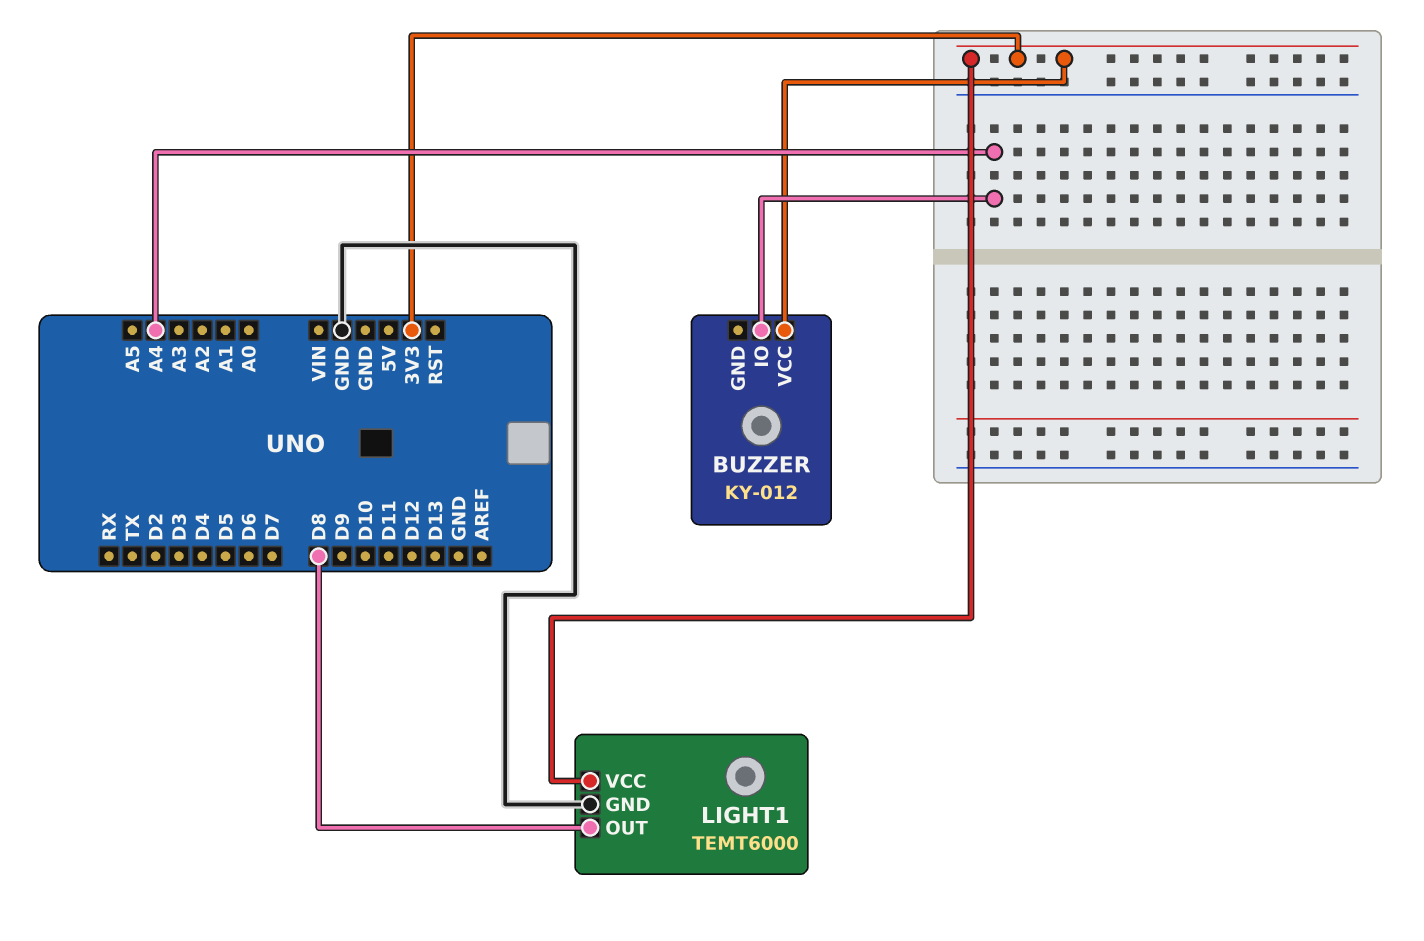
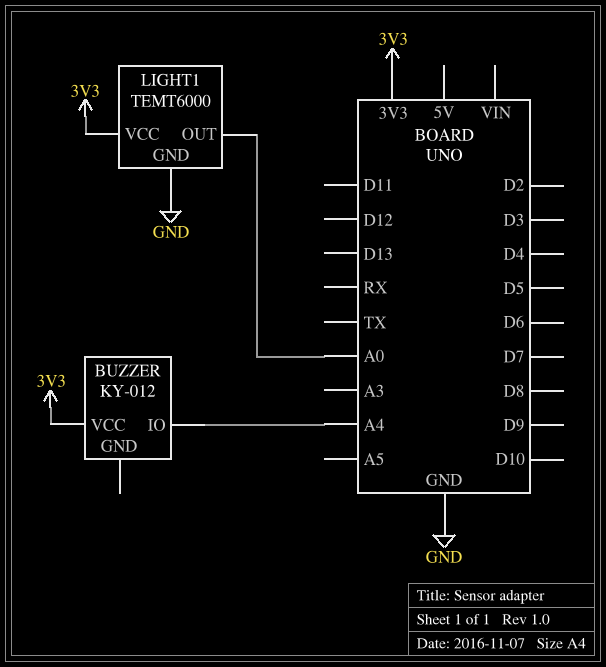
LIGHT1 pin OUT: D8 -> A0

